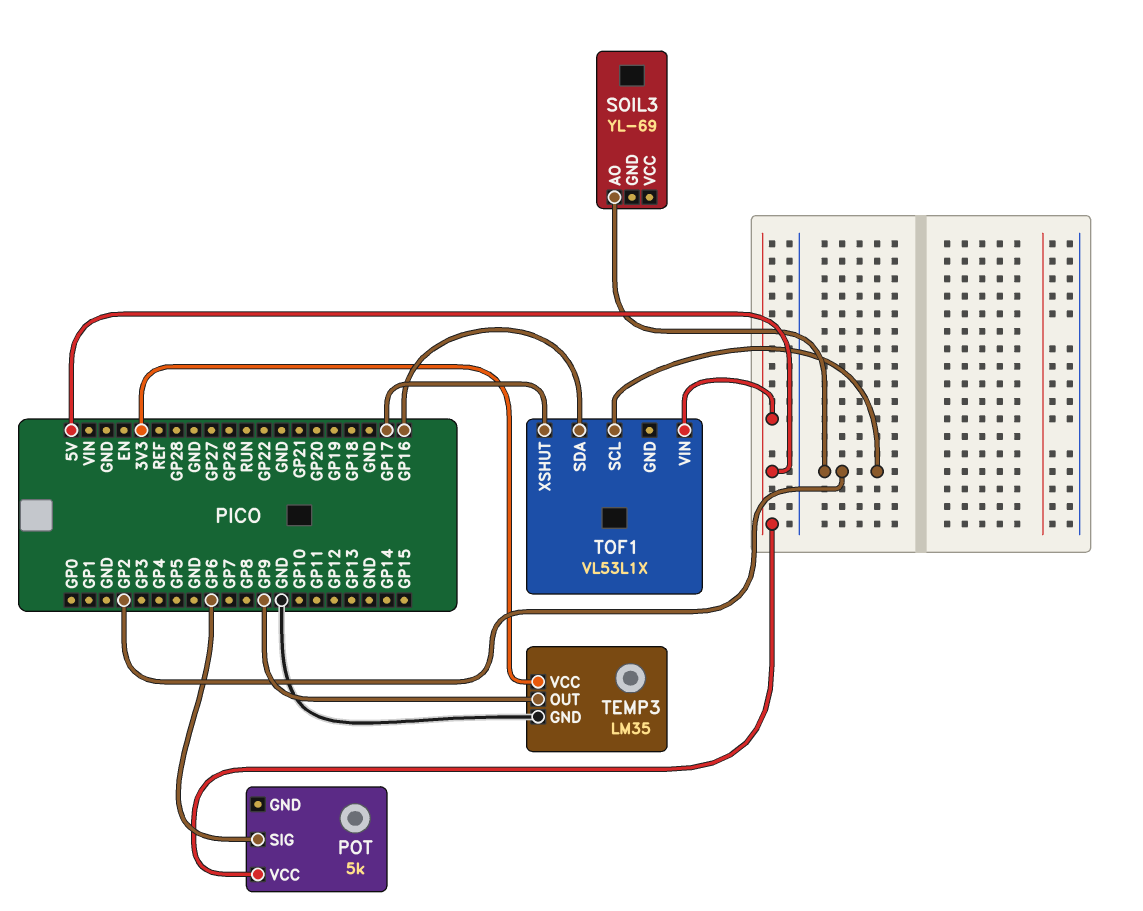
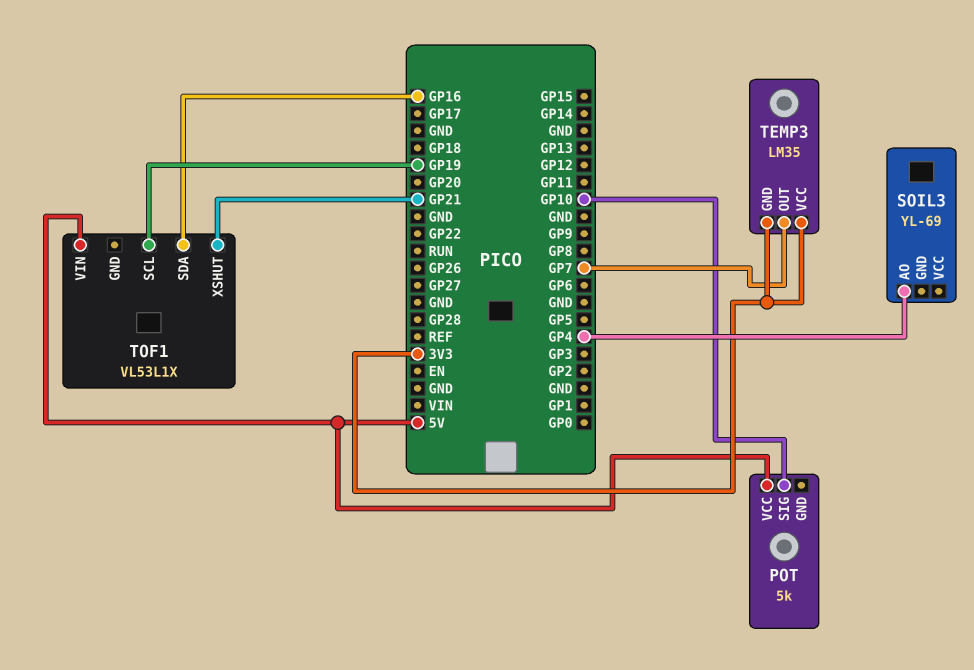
POT pin SIG: GP6 -> GP10
SOIL3 pin AO: GP2 -> GP4
TEMP3 pin GND: GND -> 3V3
TEMP3 pin OUT: GP9 -> GP7
TOF1 pin SCL: GP2 -> GP19
TOF1 pin XSHUT: GP17 -> GP21

